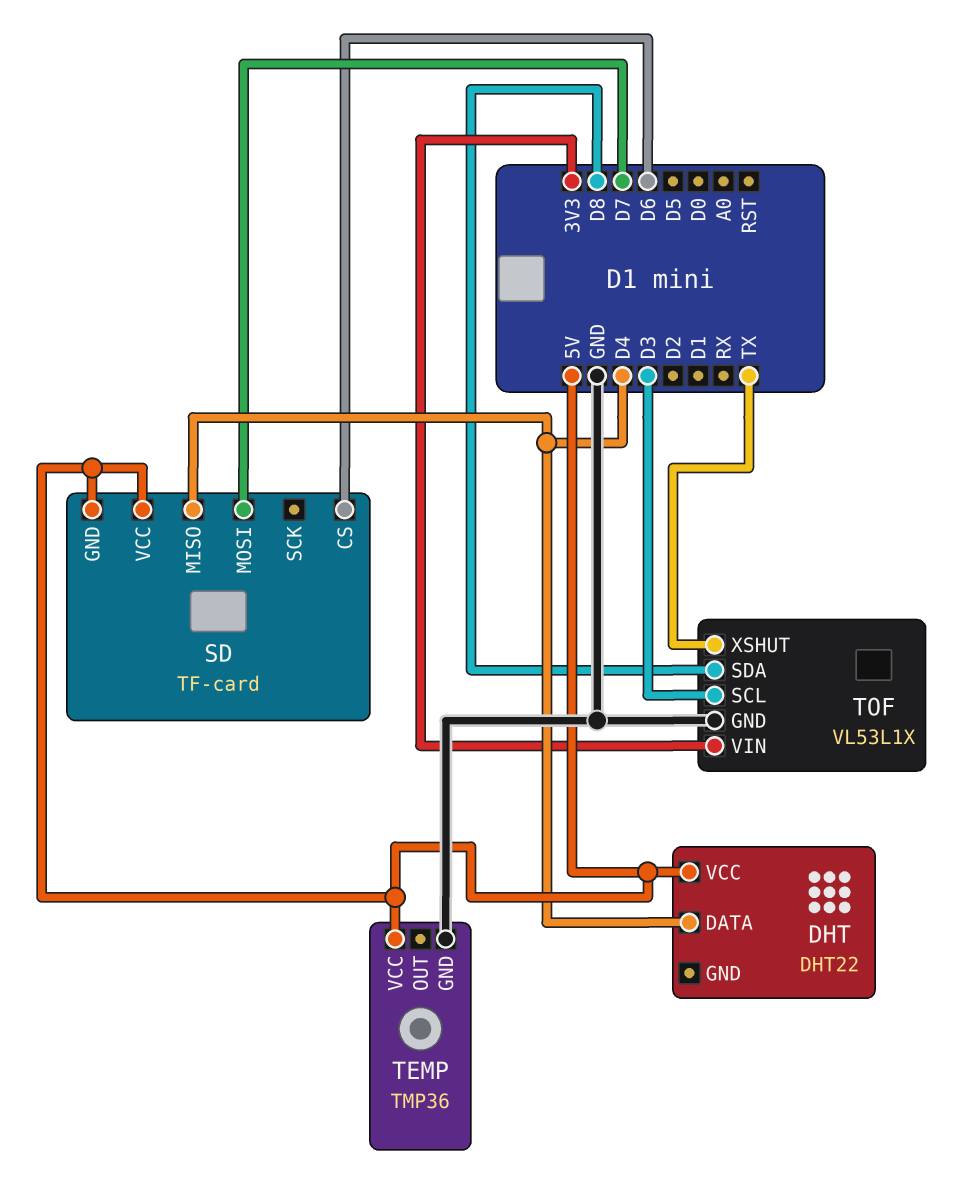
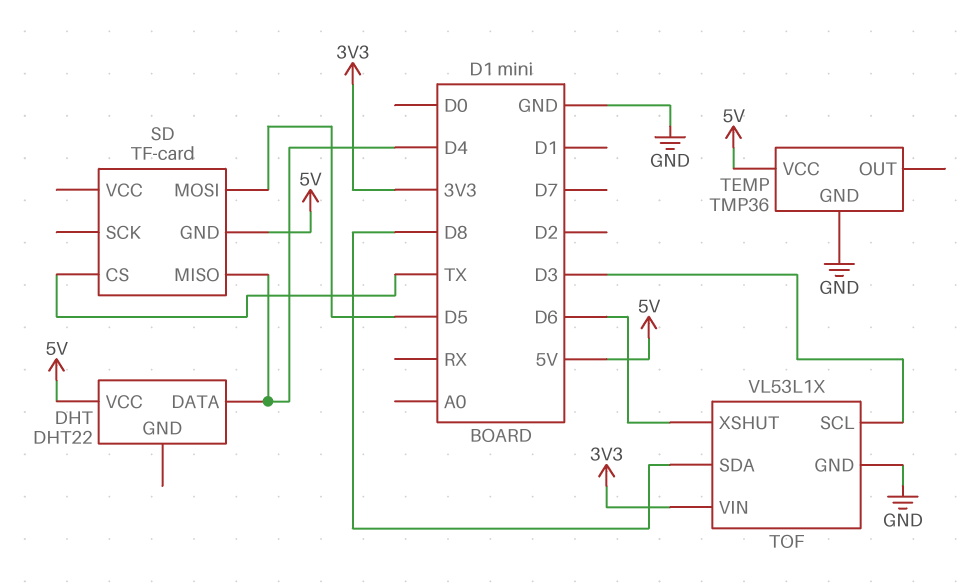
SD pin CS: D6 -> TX
SD pin MOSI: D7 -> D5
SD pin VCC: 5V -> none
TOF pin XSHUT: TX -> D6

